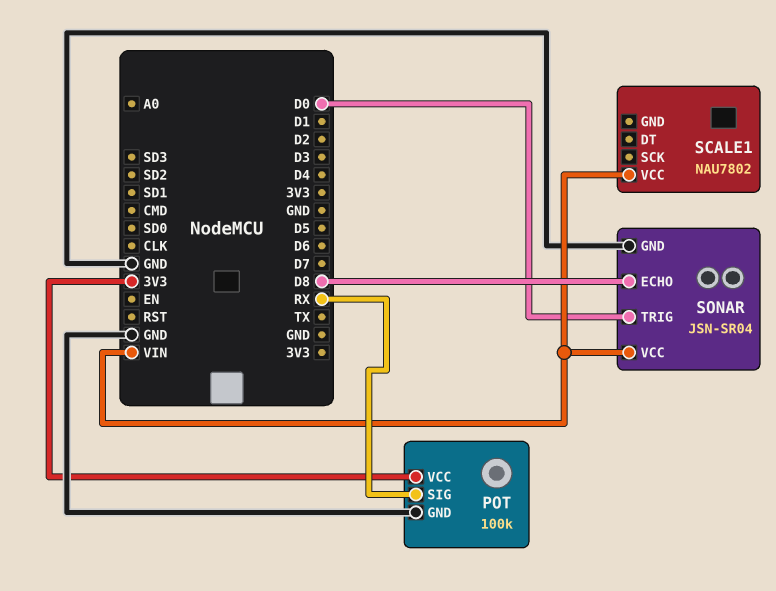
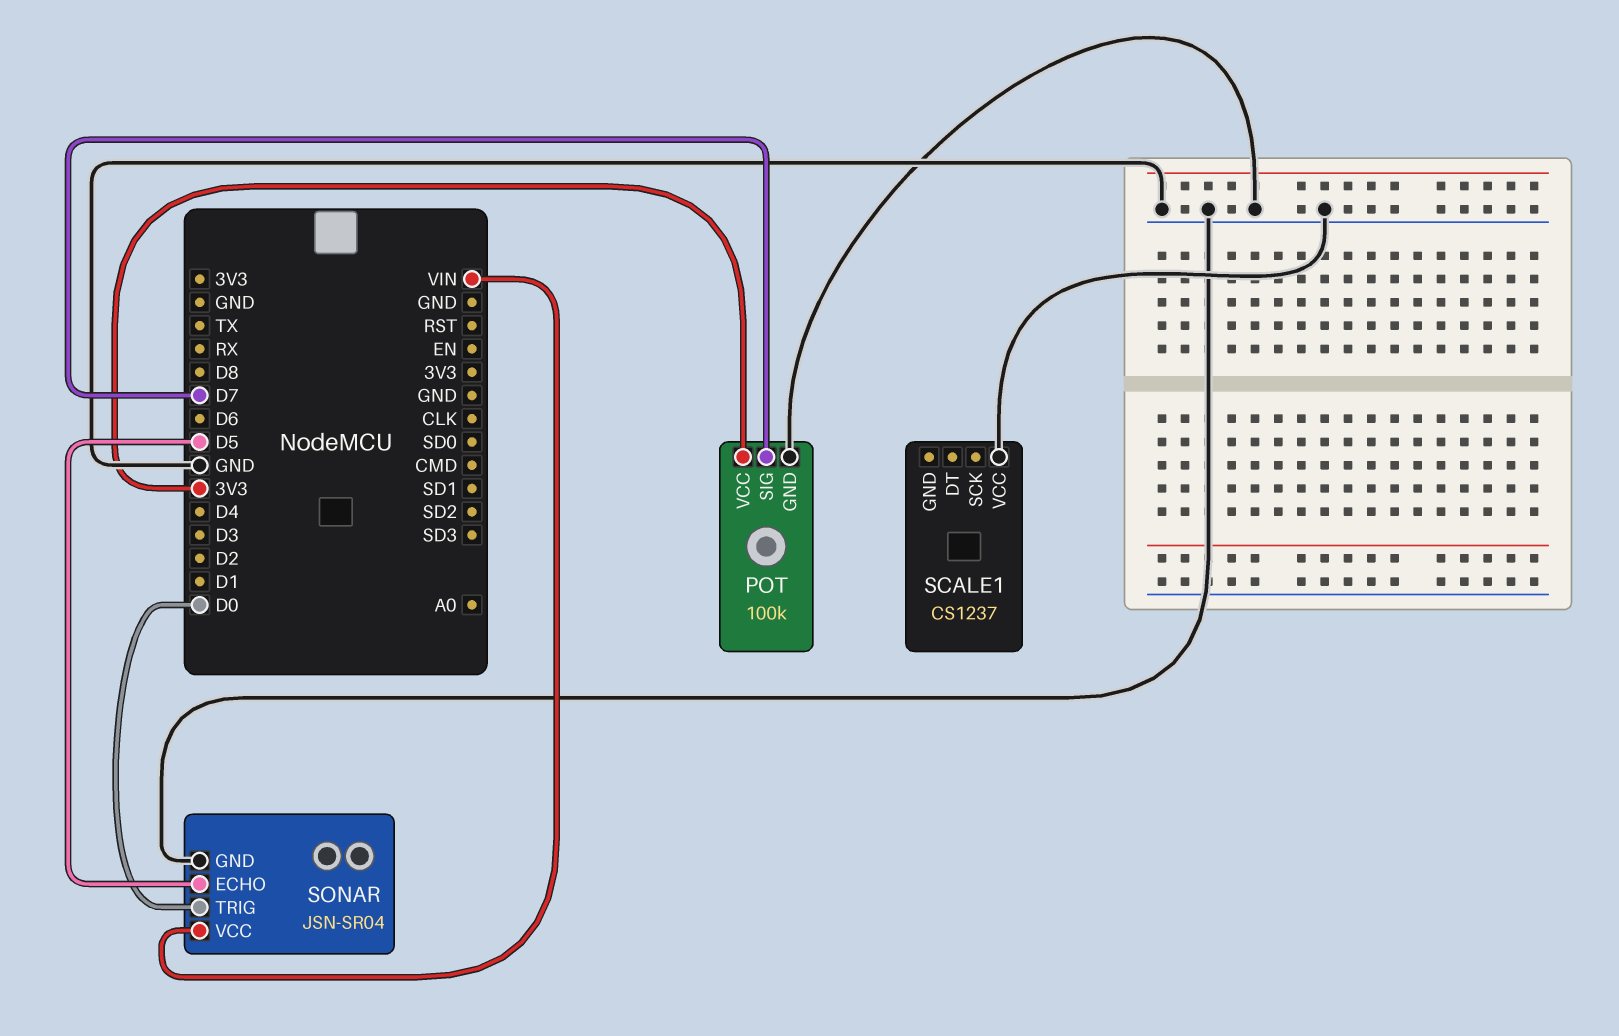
POT pin SIG: RX -> D7
SCALE1: NAU7802 -> CS1237
SCALE1 pin VCC: VIN -> GND
SONAR pin ECHO: D8 -> D5

